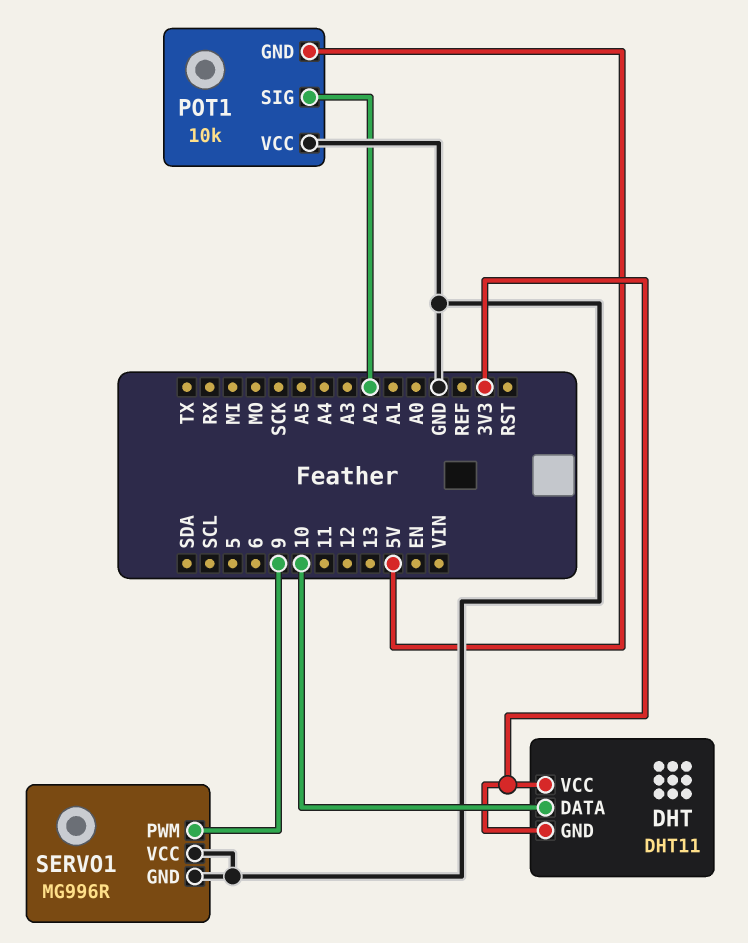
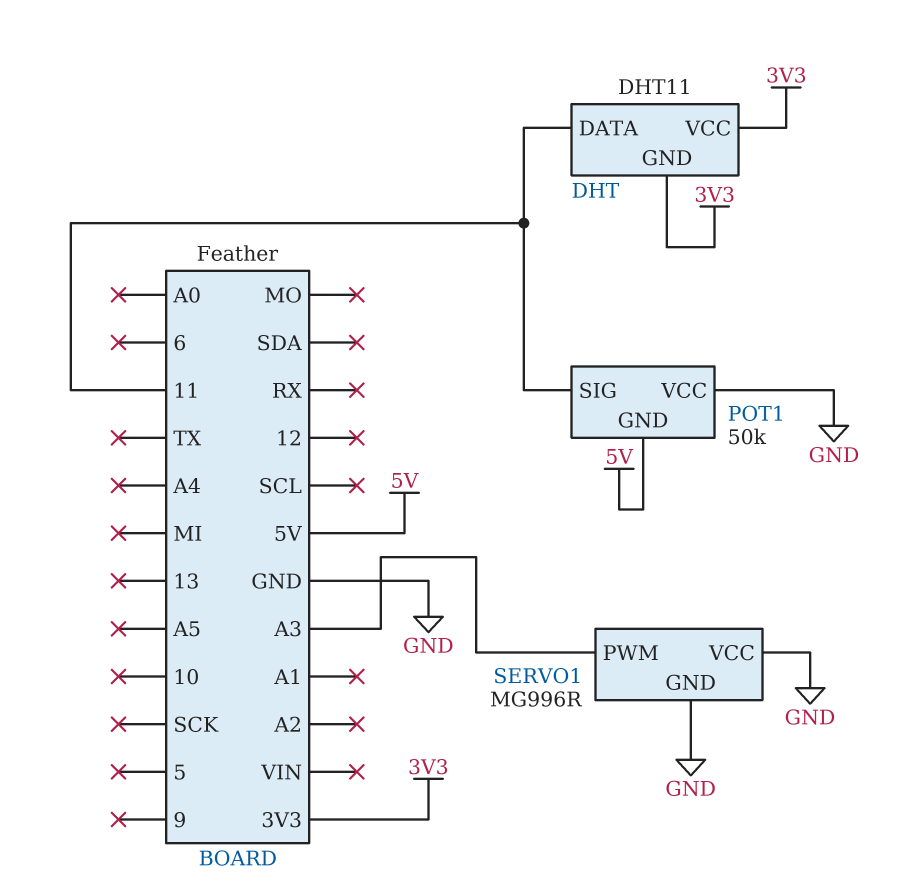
DHT pin DATA: 10 -> 11
POT1: 10k -> 50k
POT1 pin SIG: A2 -> 11
SERVO1 pin PWM: 9 -> A3

